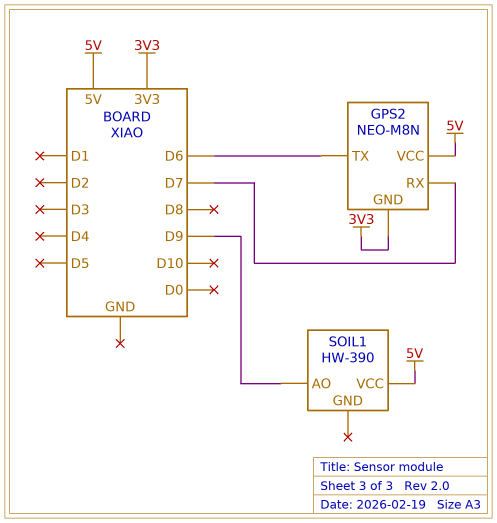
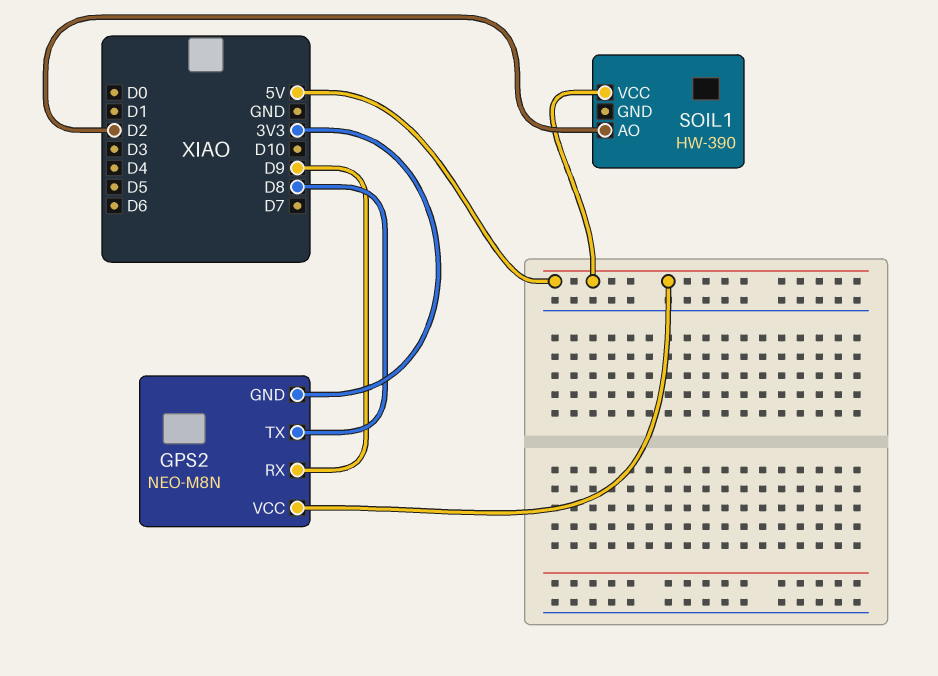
GPS2 pin RX: D7 -> D9
GPS2 pin TX: D6 -> D8
SOIL1 pin AO: D9 -> D2

